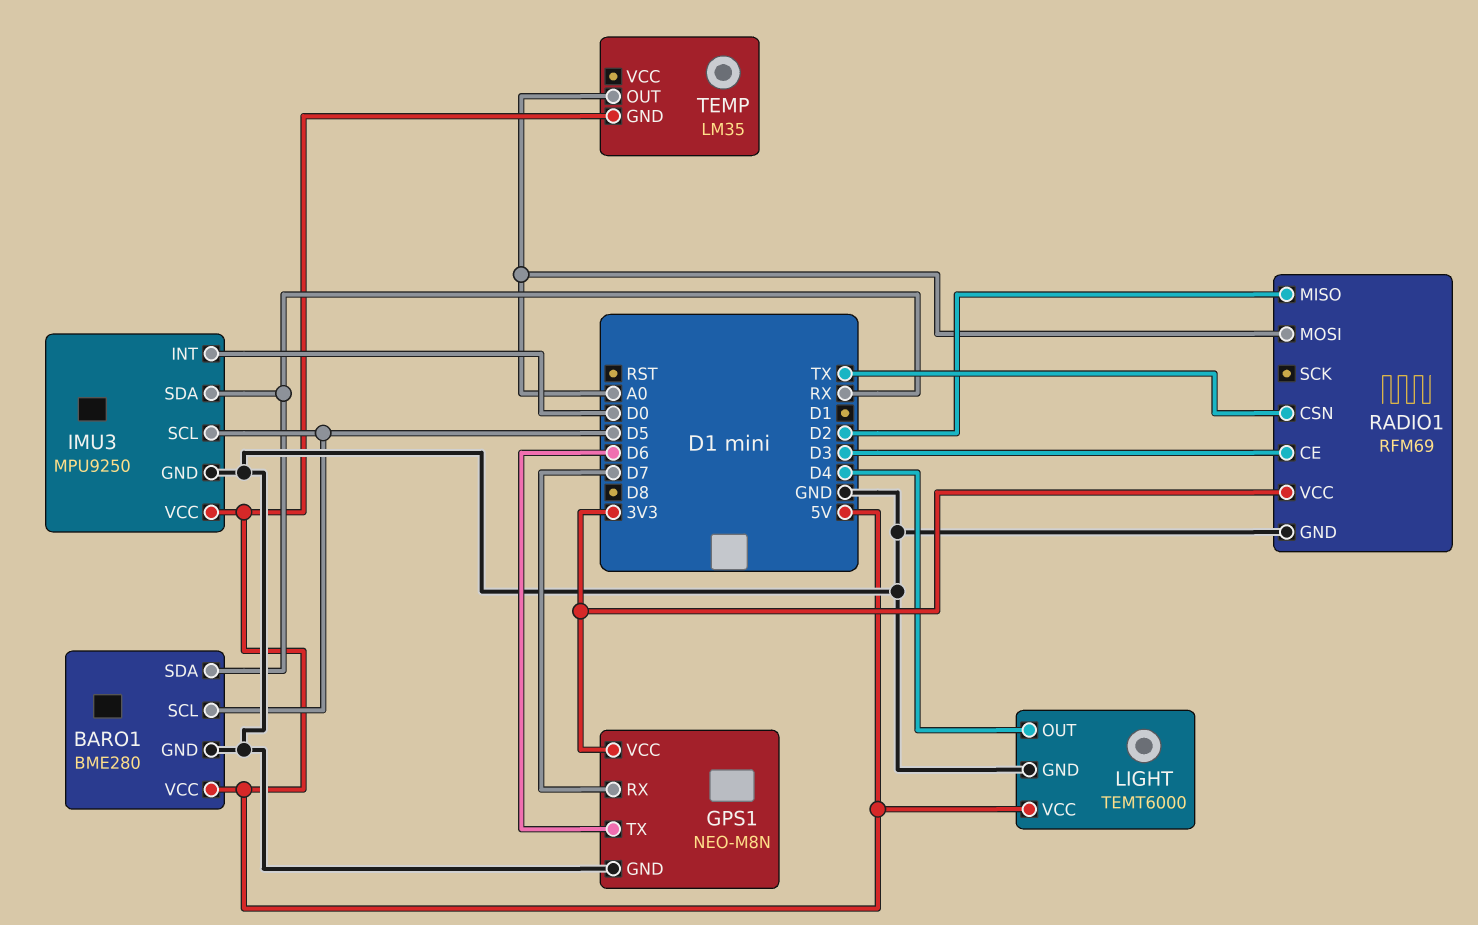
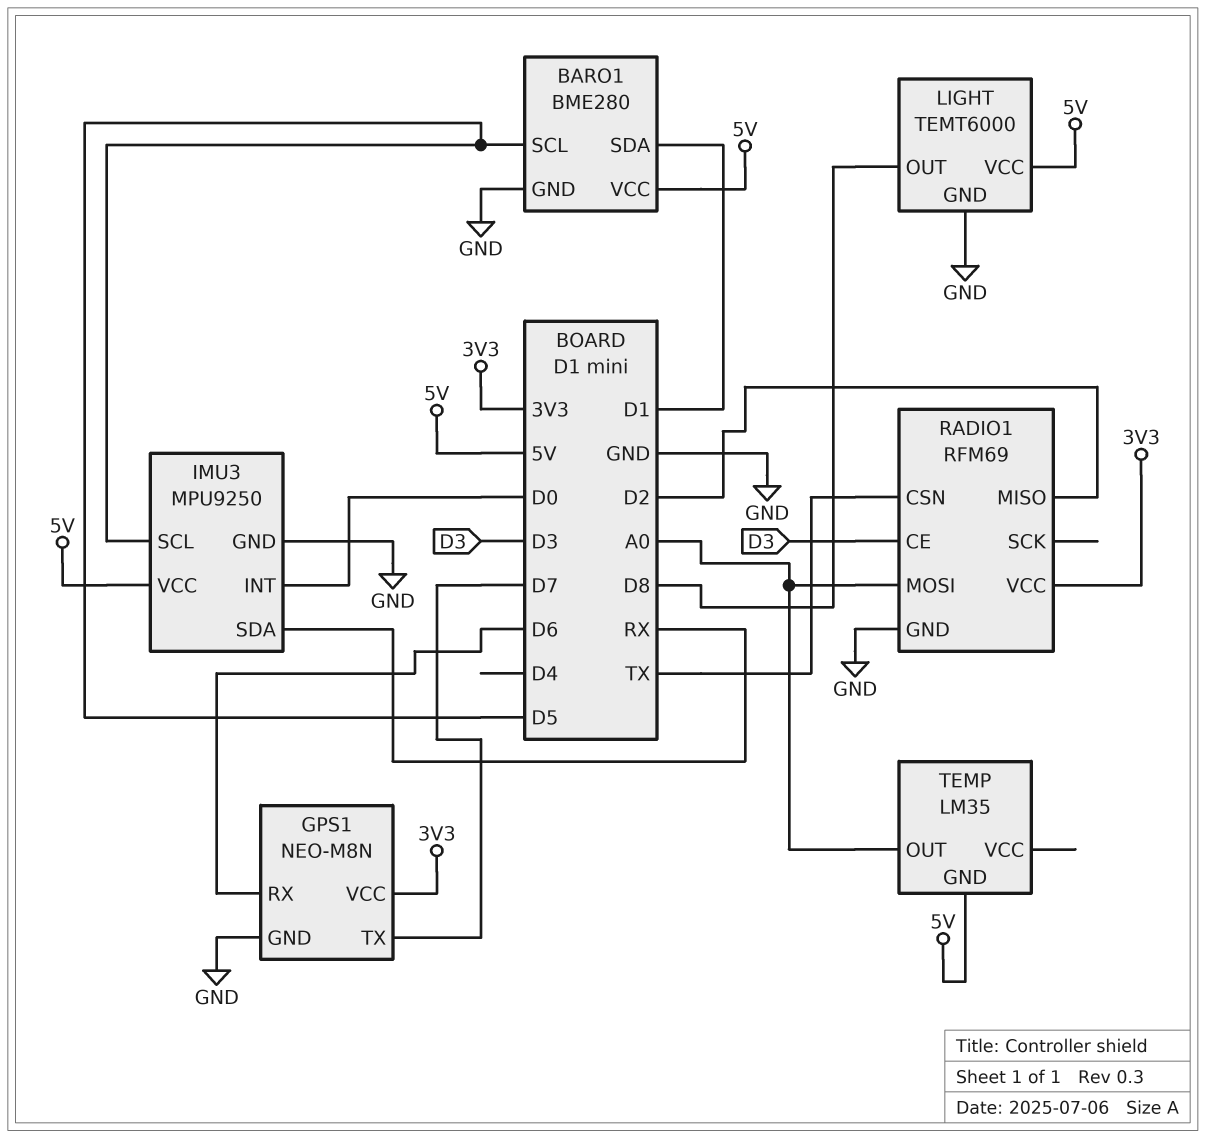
BARO1 pin SDA: RX -> D1
GPS1 pin RX: D7 -> D6
GPS1 pin TX: D6 -> D7
LIGHT pin OUT: D4 -> D8

